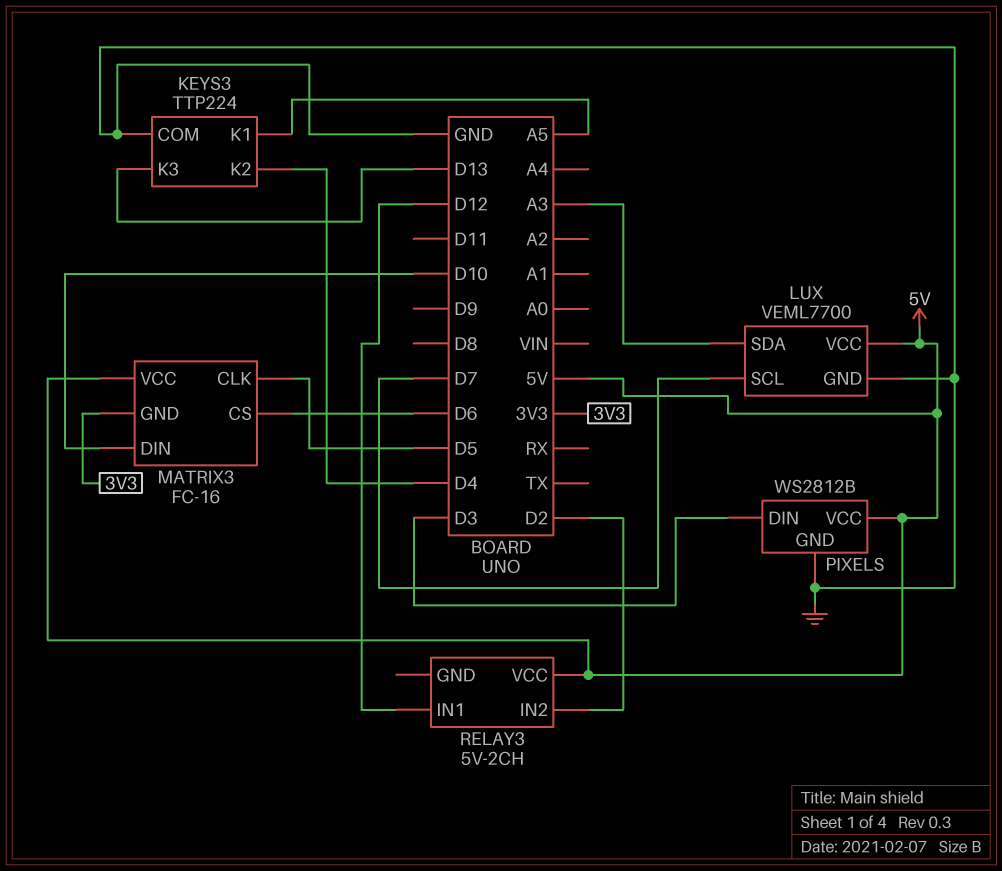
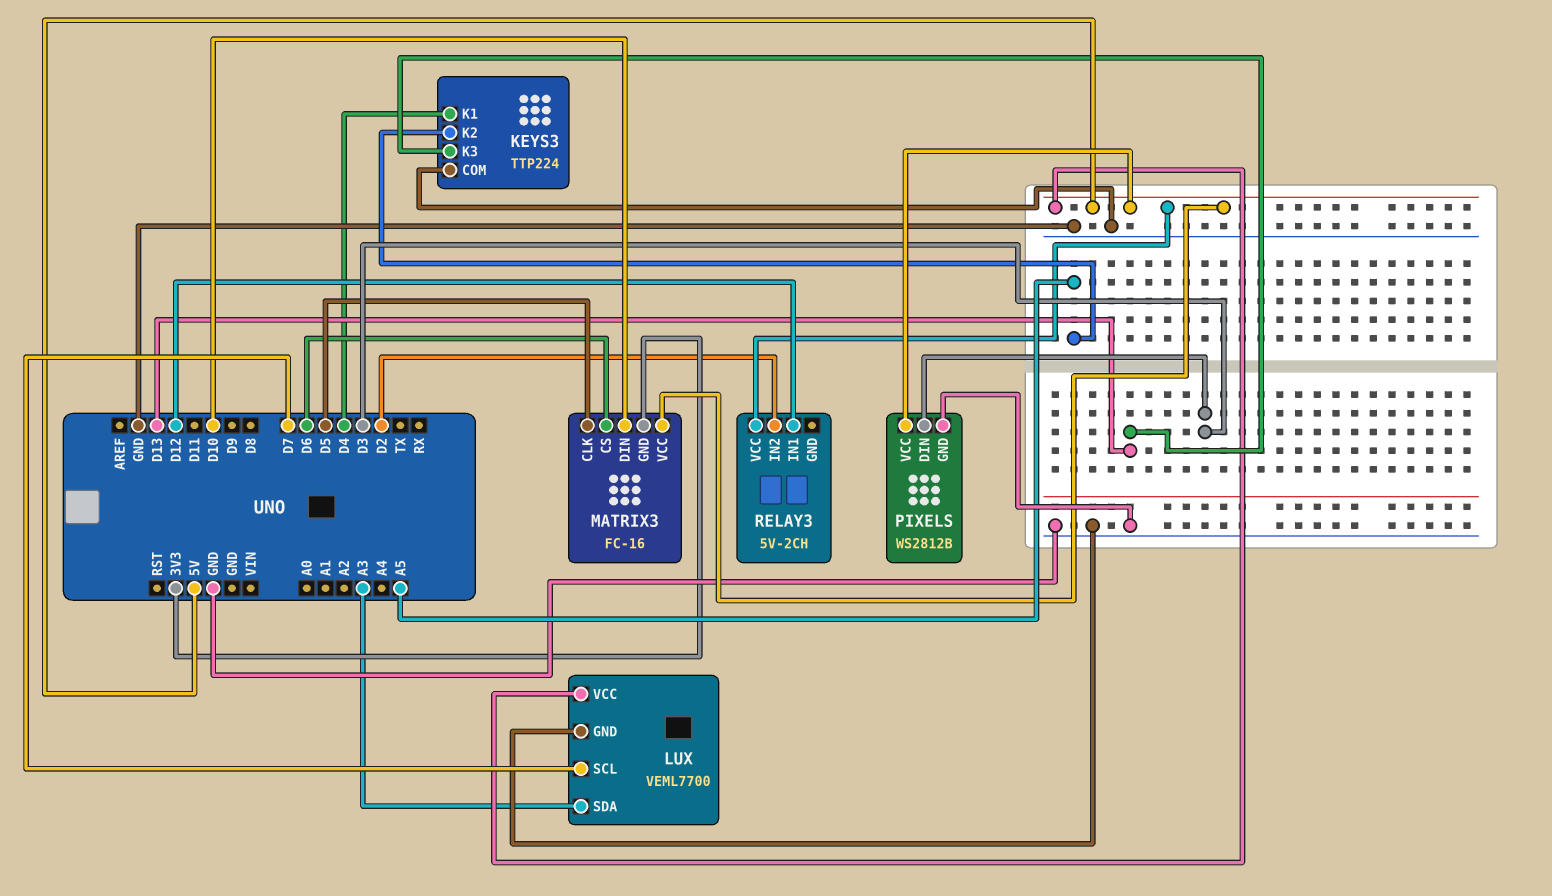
KEYS3 pin K1: A5 -> D4
KEYS3 pin K2: D4 -> A5

